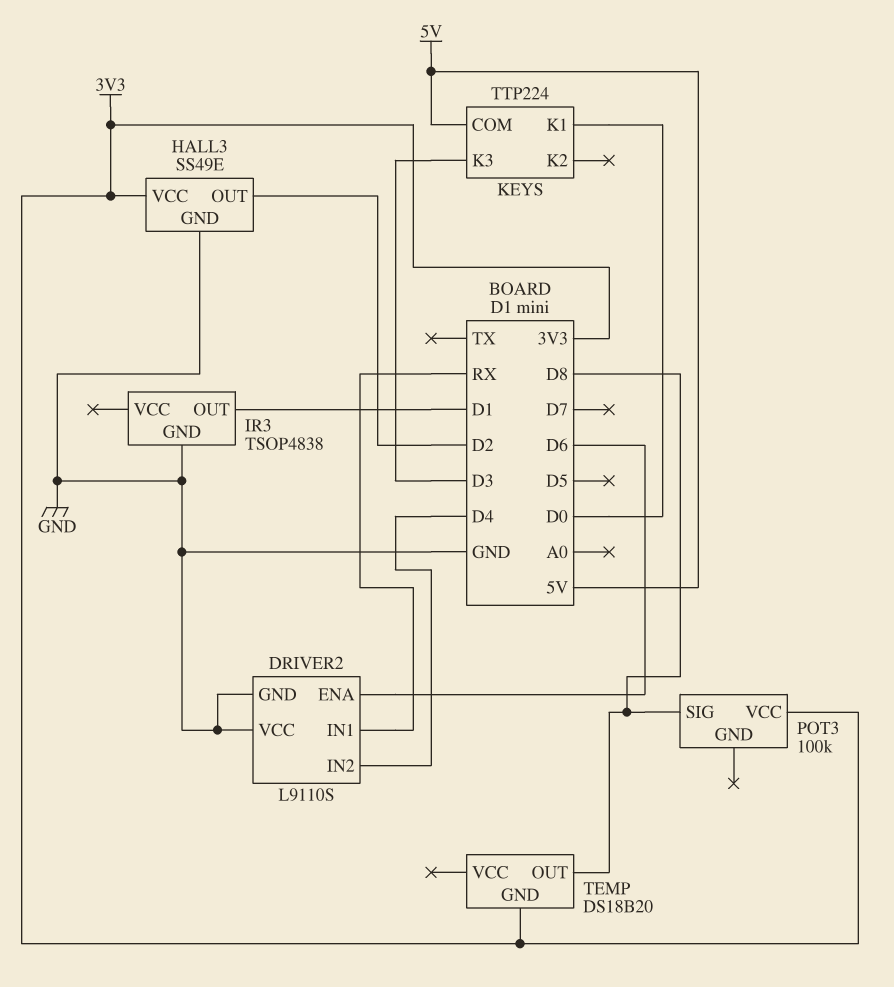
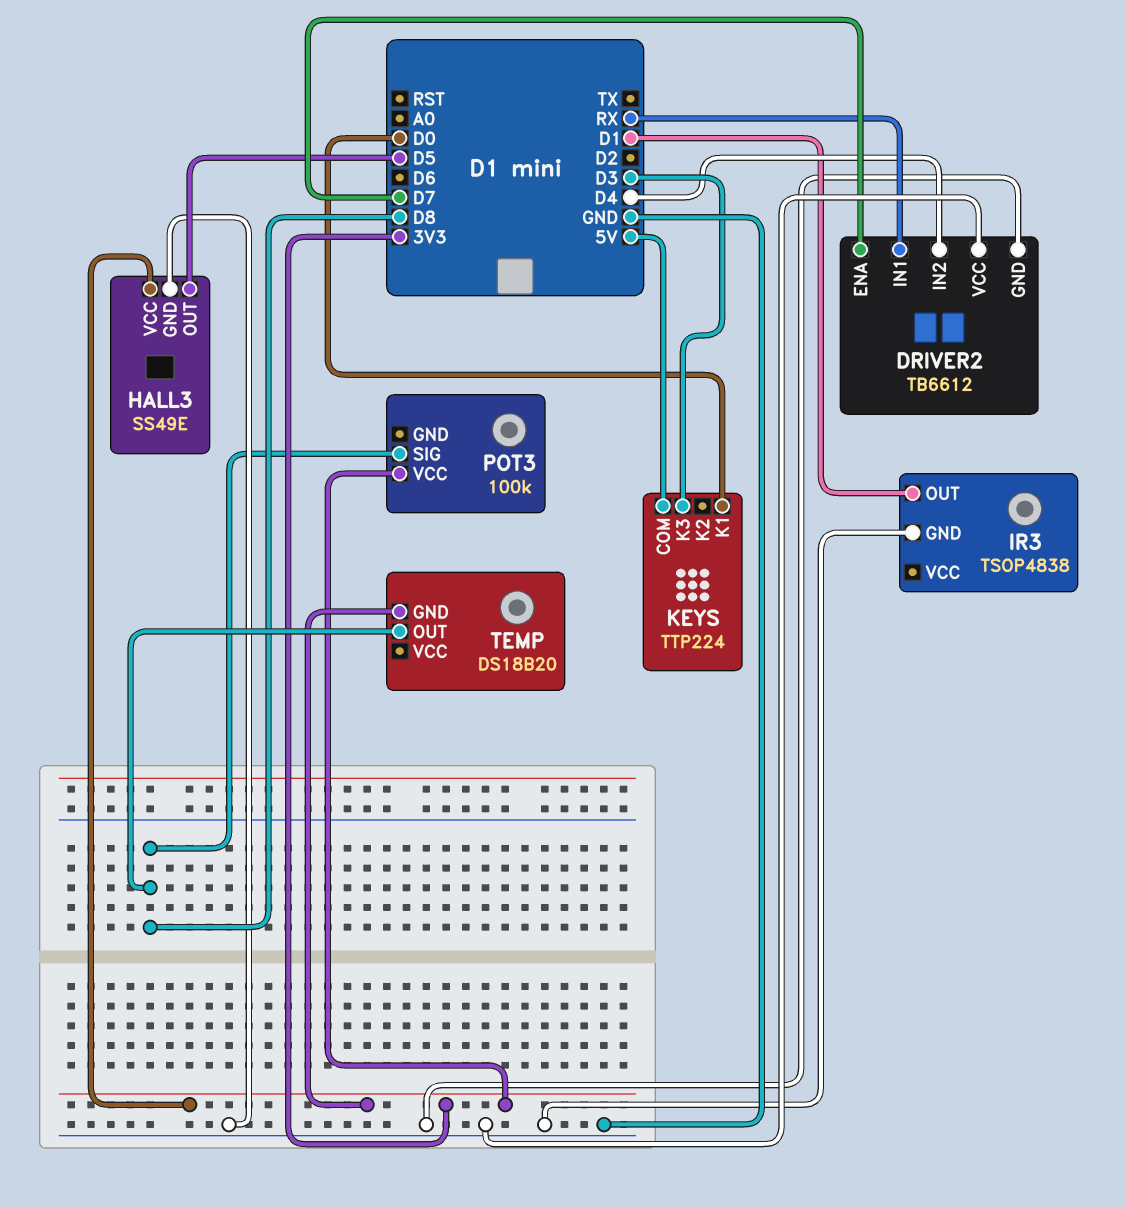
DRIVER2: L9110S -> TB6612
DRIVER2 pin ENA: D6 -> D7
HALL3 pin OUT: D2 -> D5

